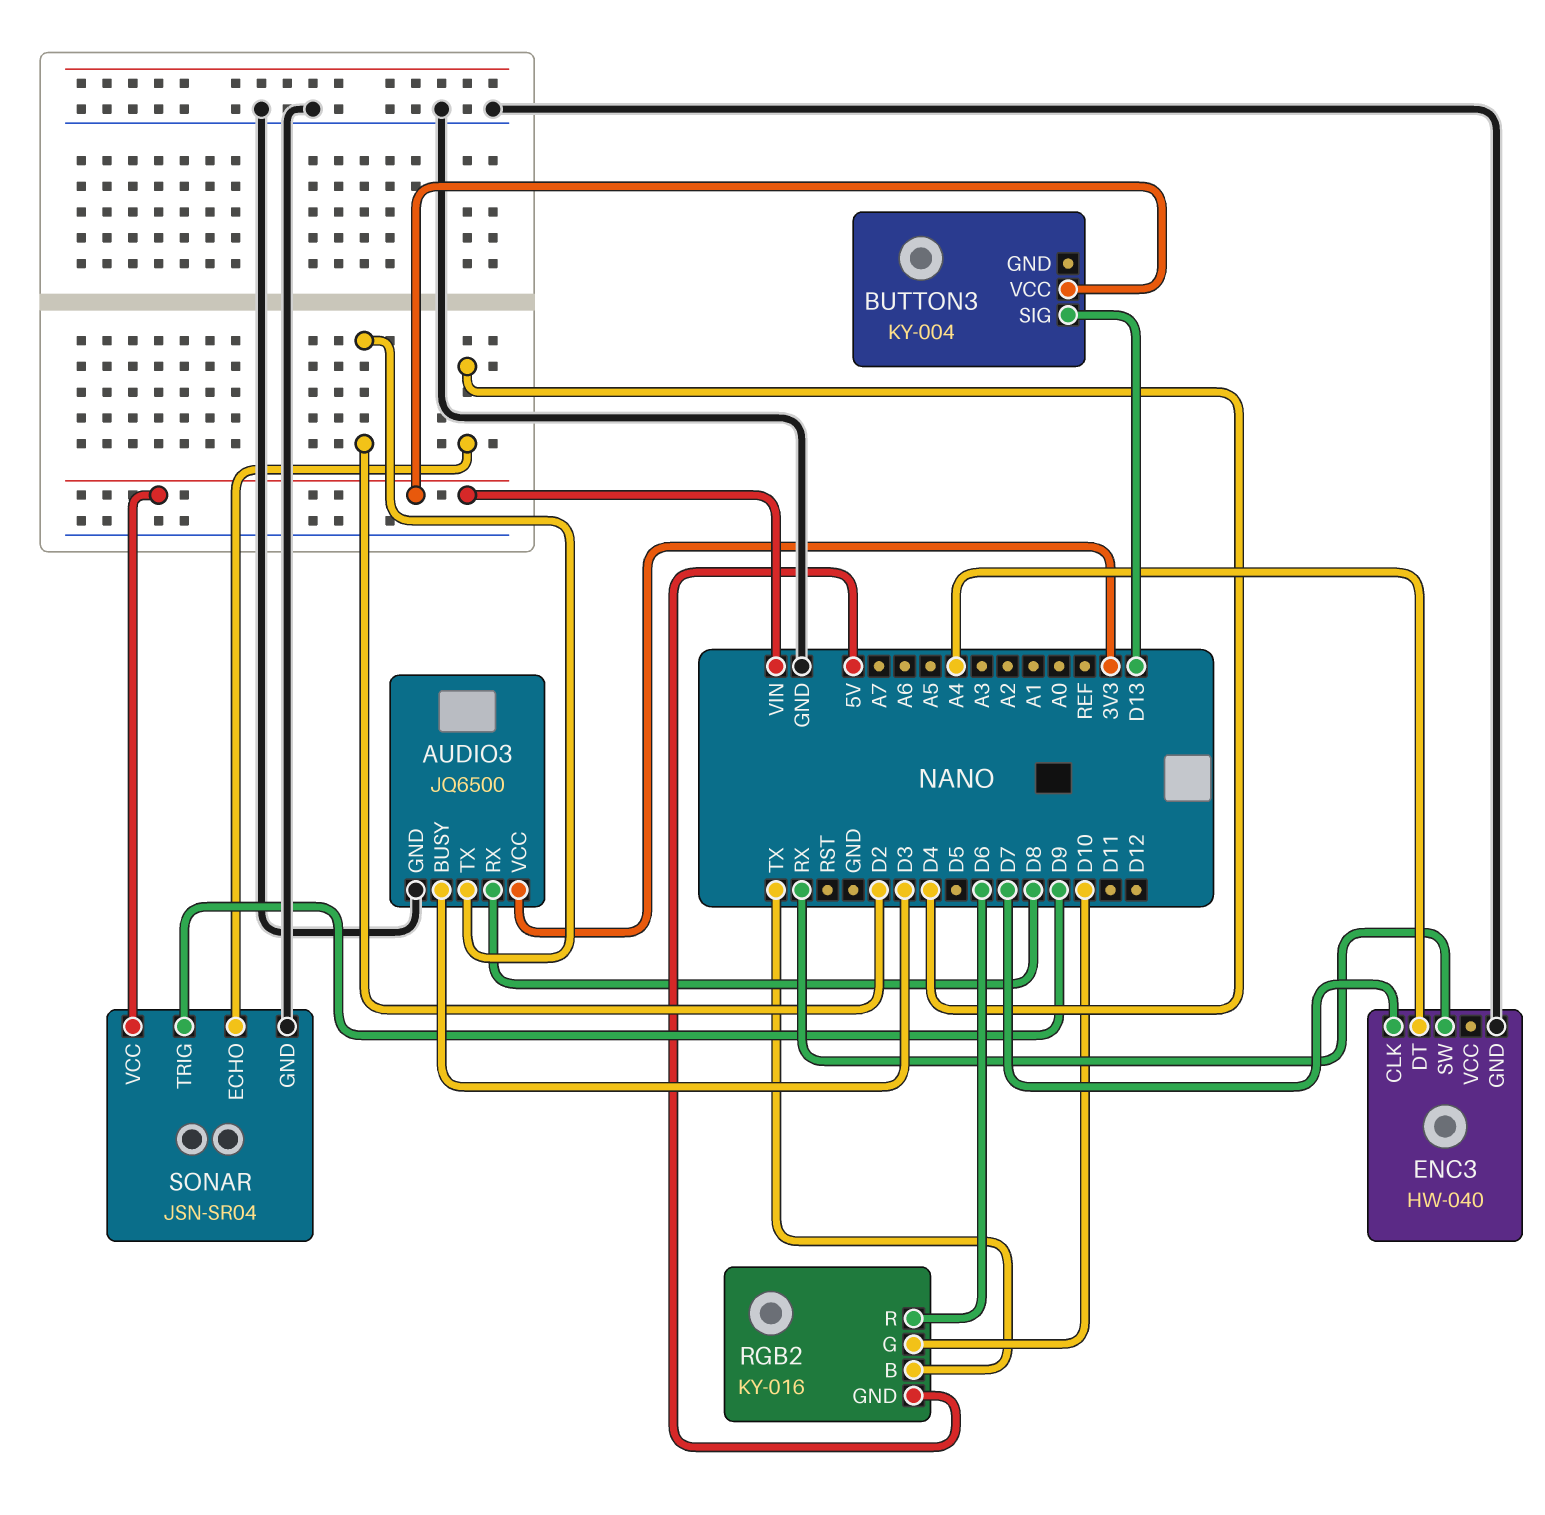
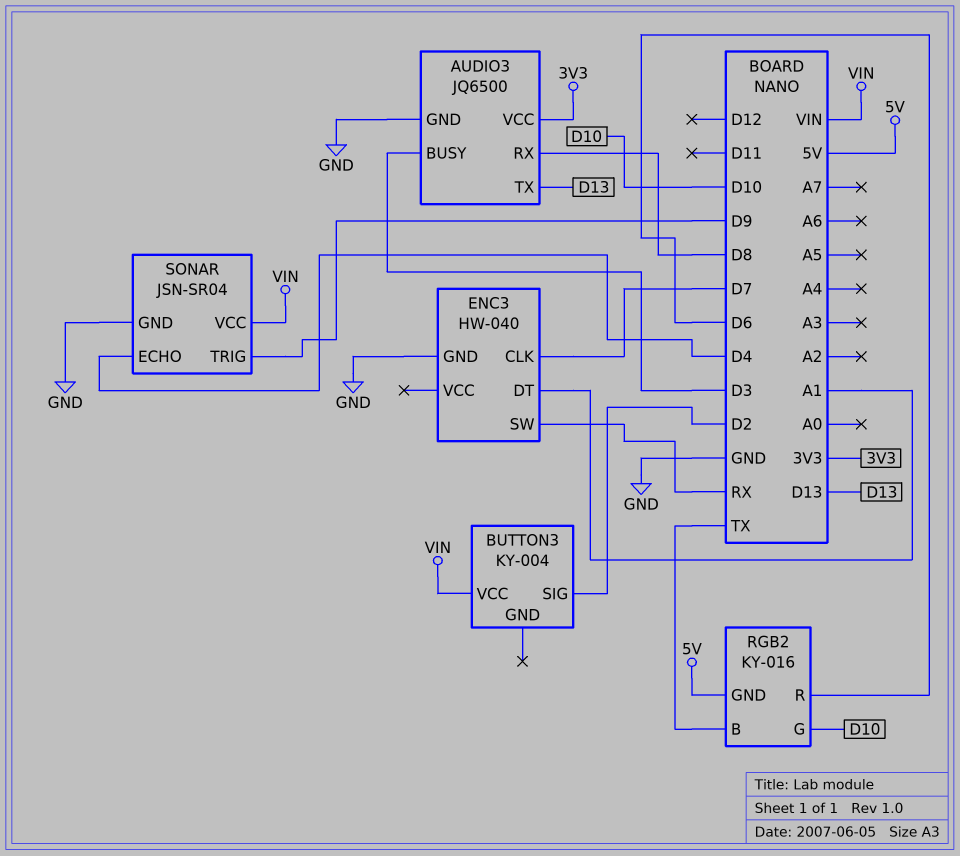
AUDIO3 pin TX: D2 -> D13
BUTTON3 pin SIG: D13 -> D2
ENC3 pin DT: A4 -> A1

